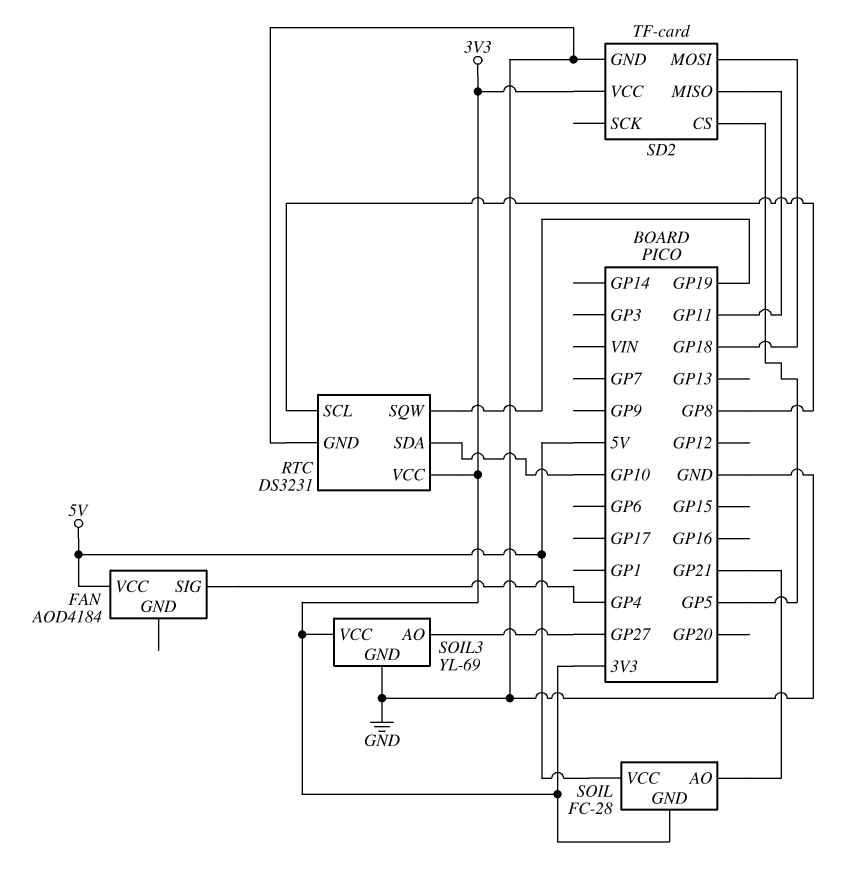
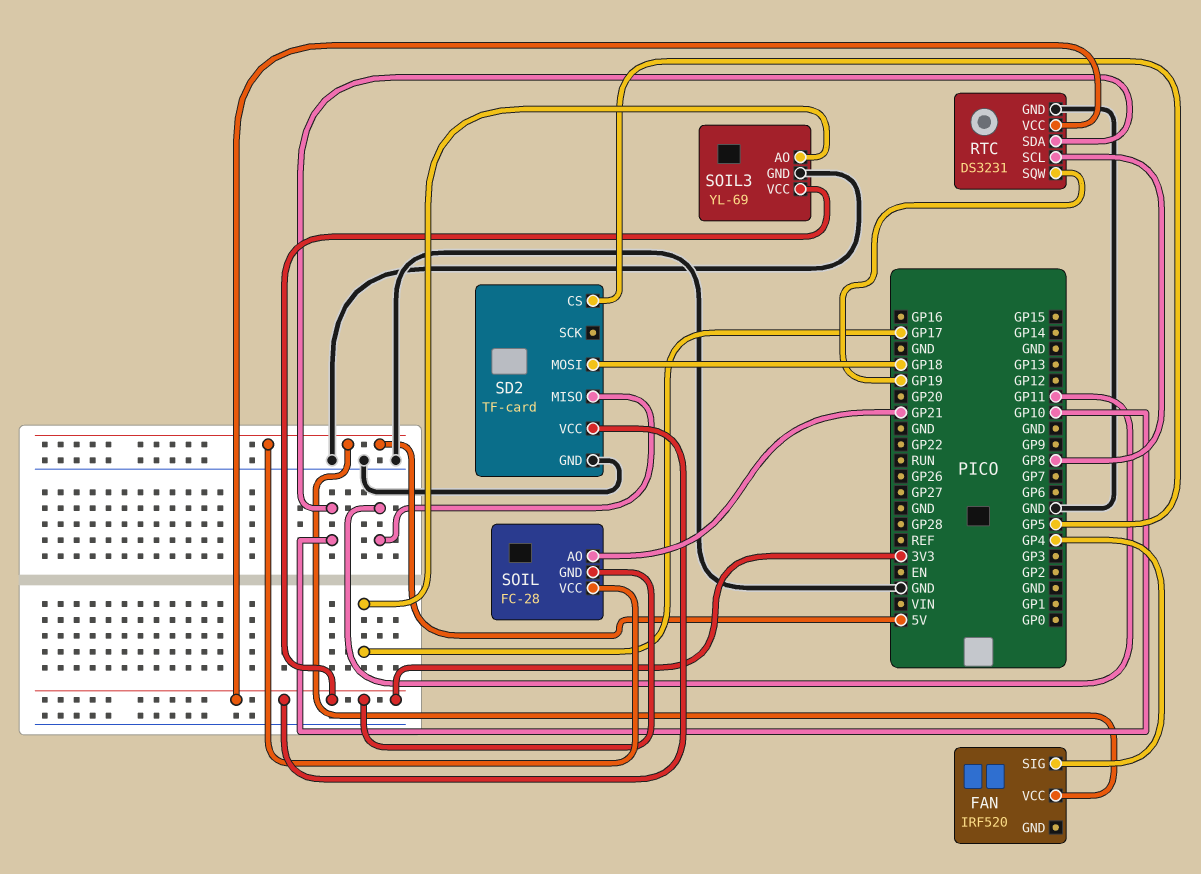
FAN: AOD4184 -> IRF520
SOIL3 pin AO: GP27 -> GP17

